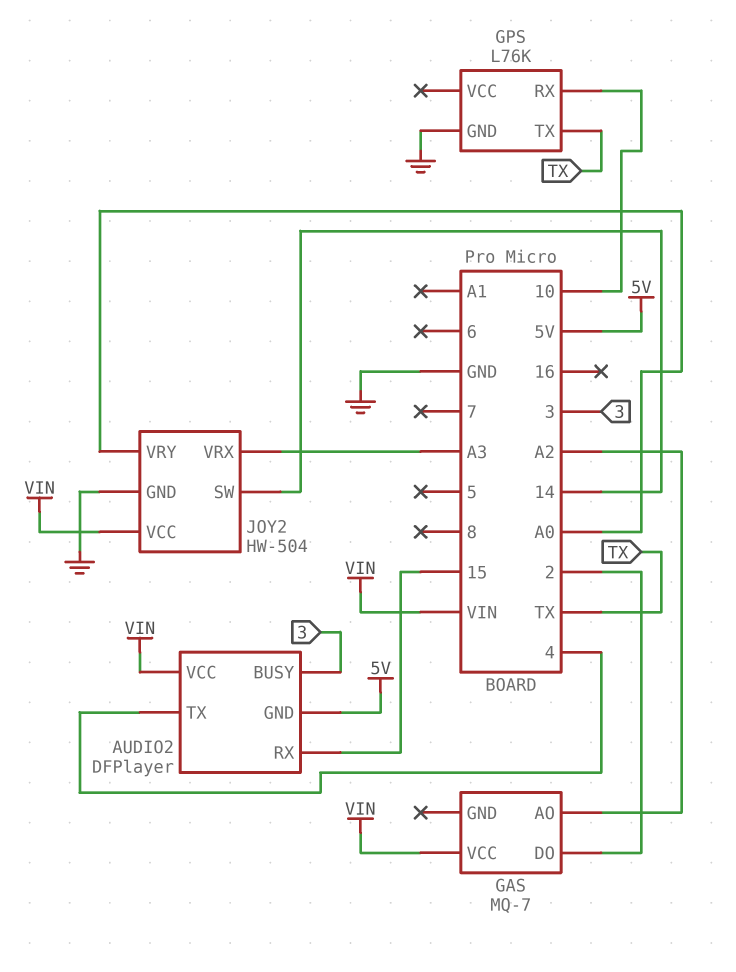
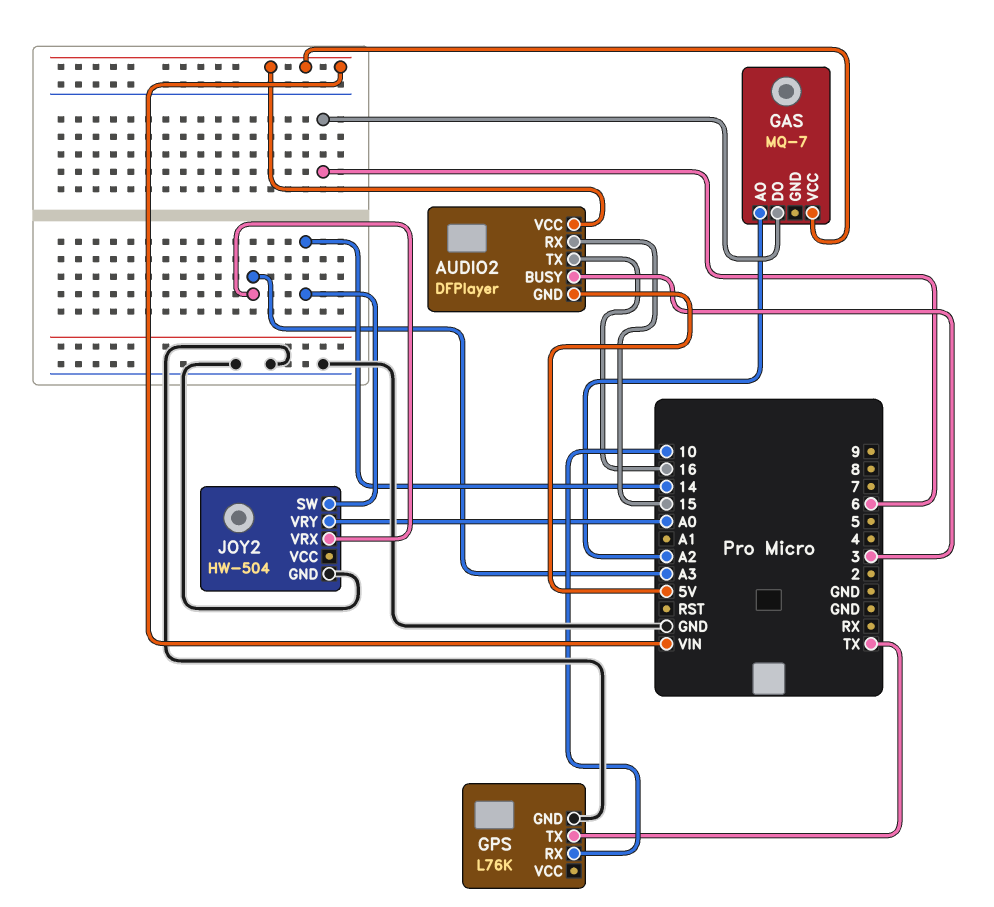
AUDIO2 pin TX: 4 -> 16
GAS pin DO: 2 -> 6
JOY2 pin VCC: VIN -> none

